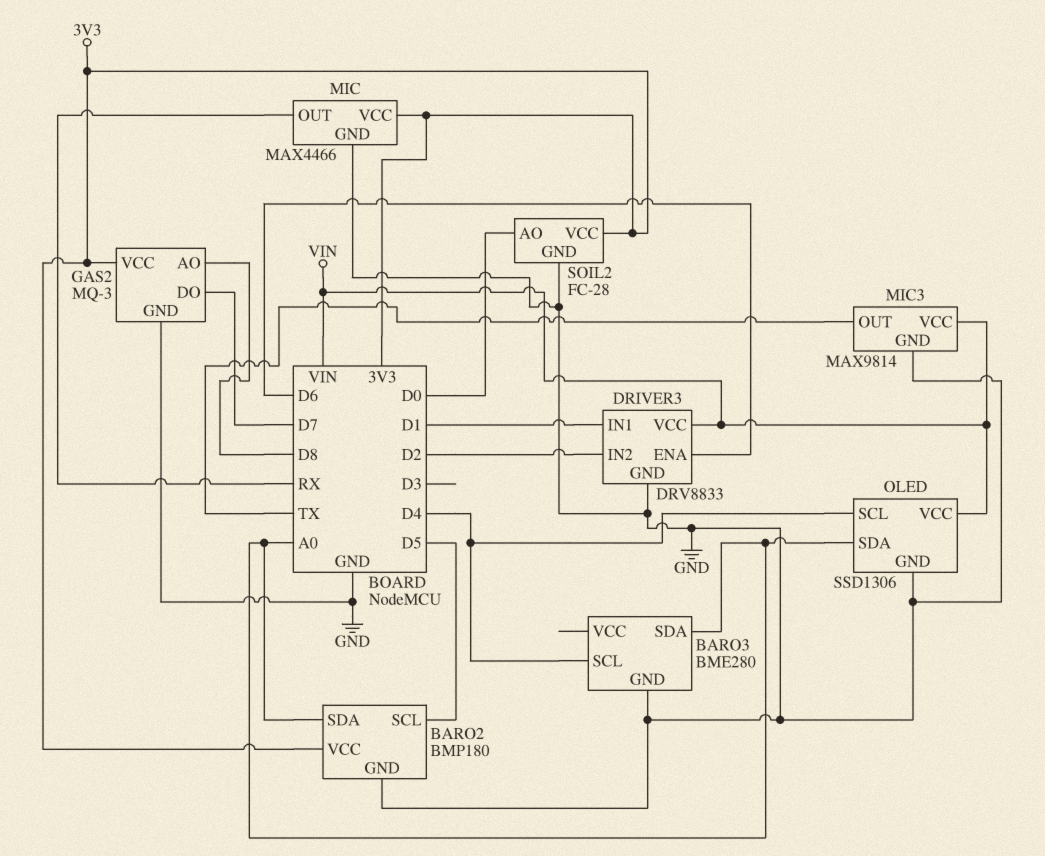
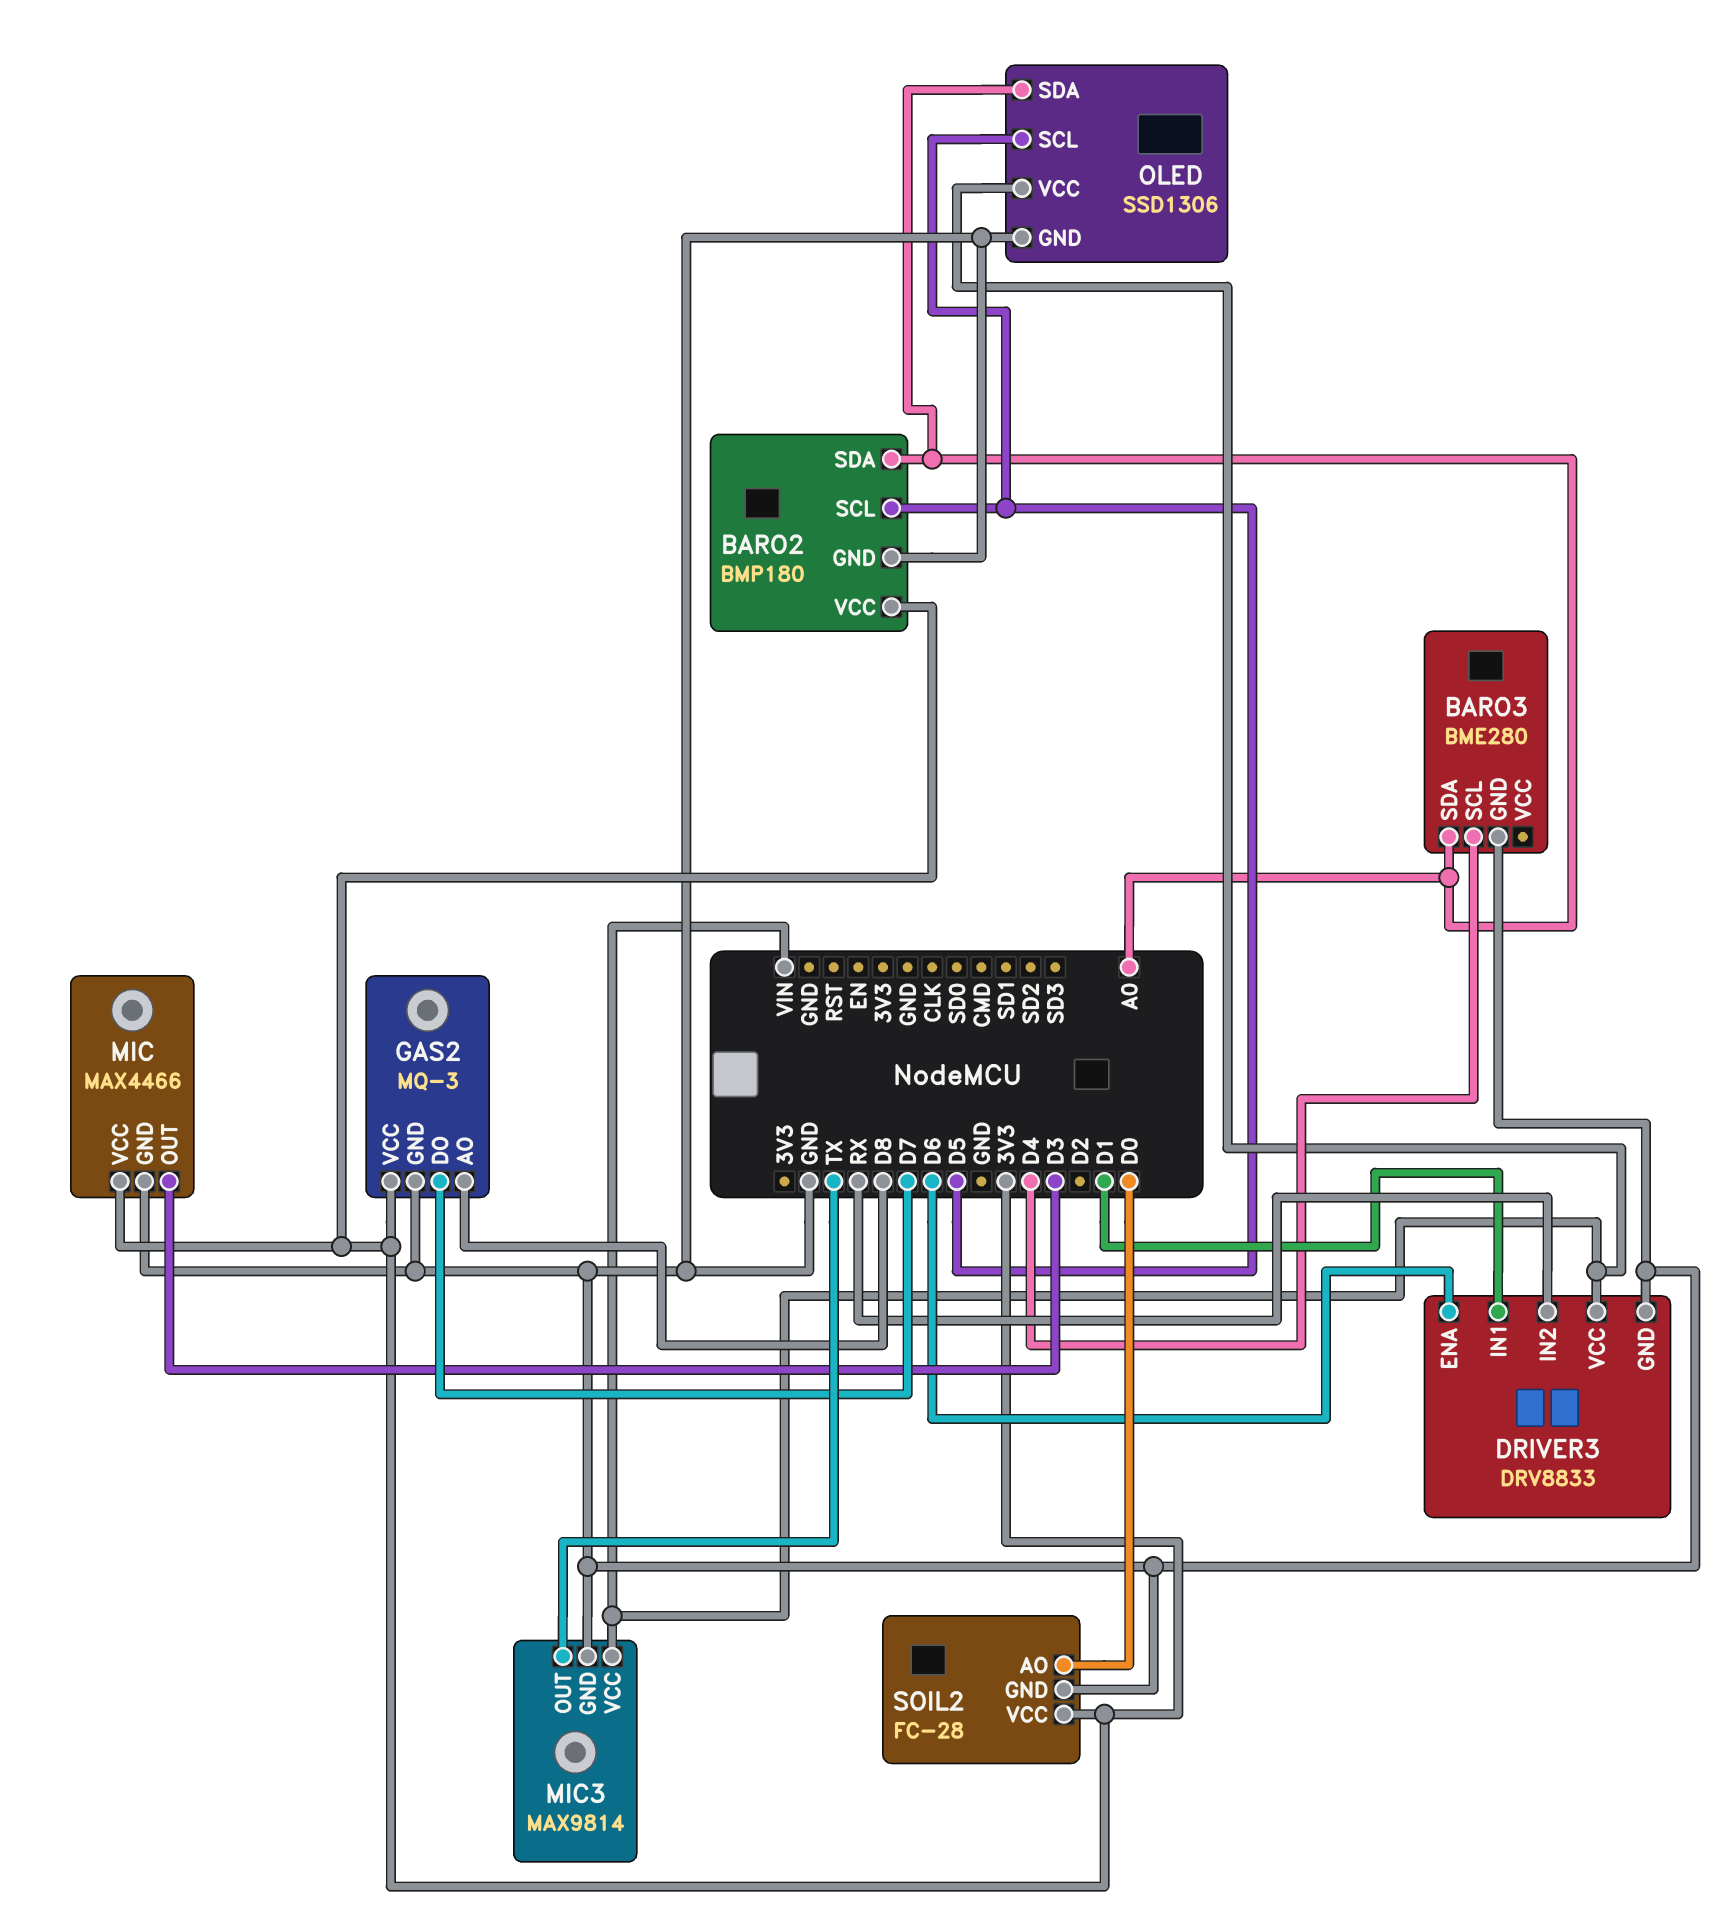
DRIVER3 pin IN2: D2 -> RX
MIC pin OUT: RX -> D3
OLED pin SCL: D4 -> D5

